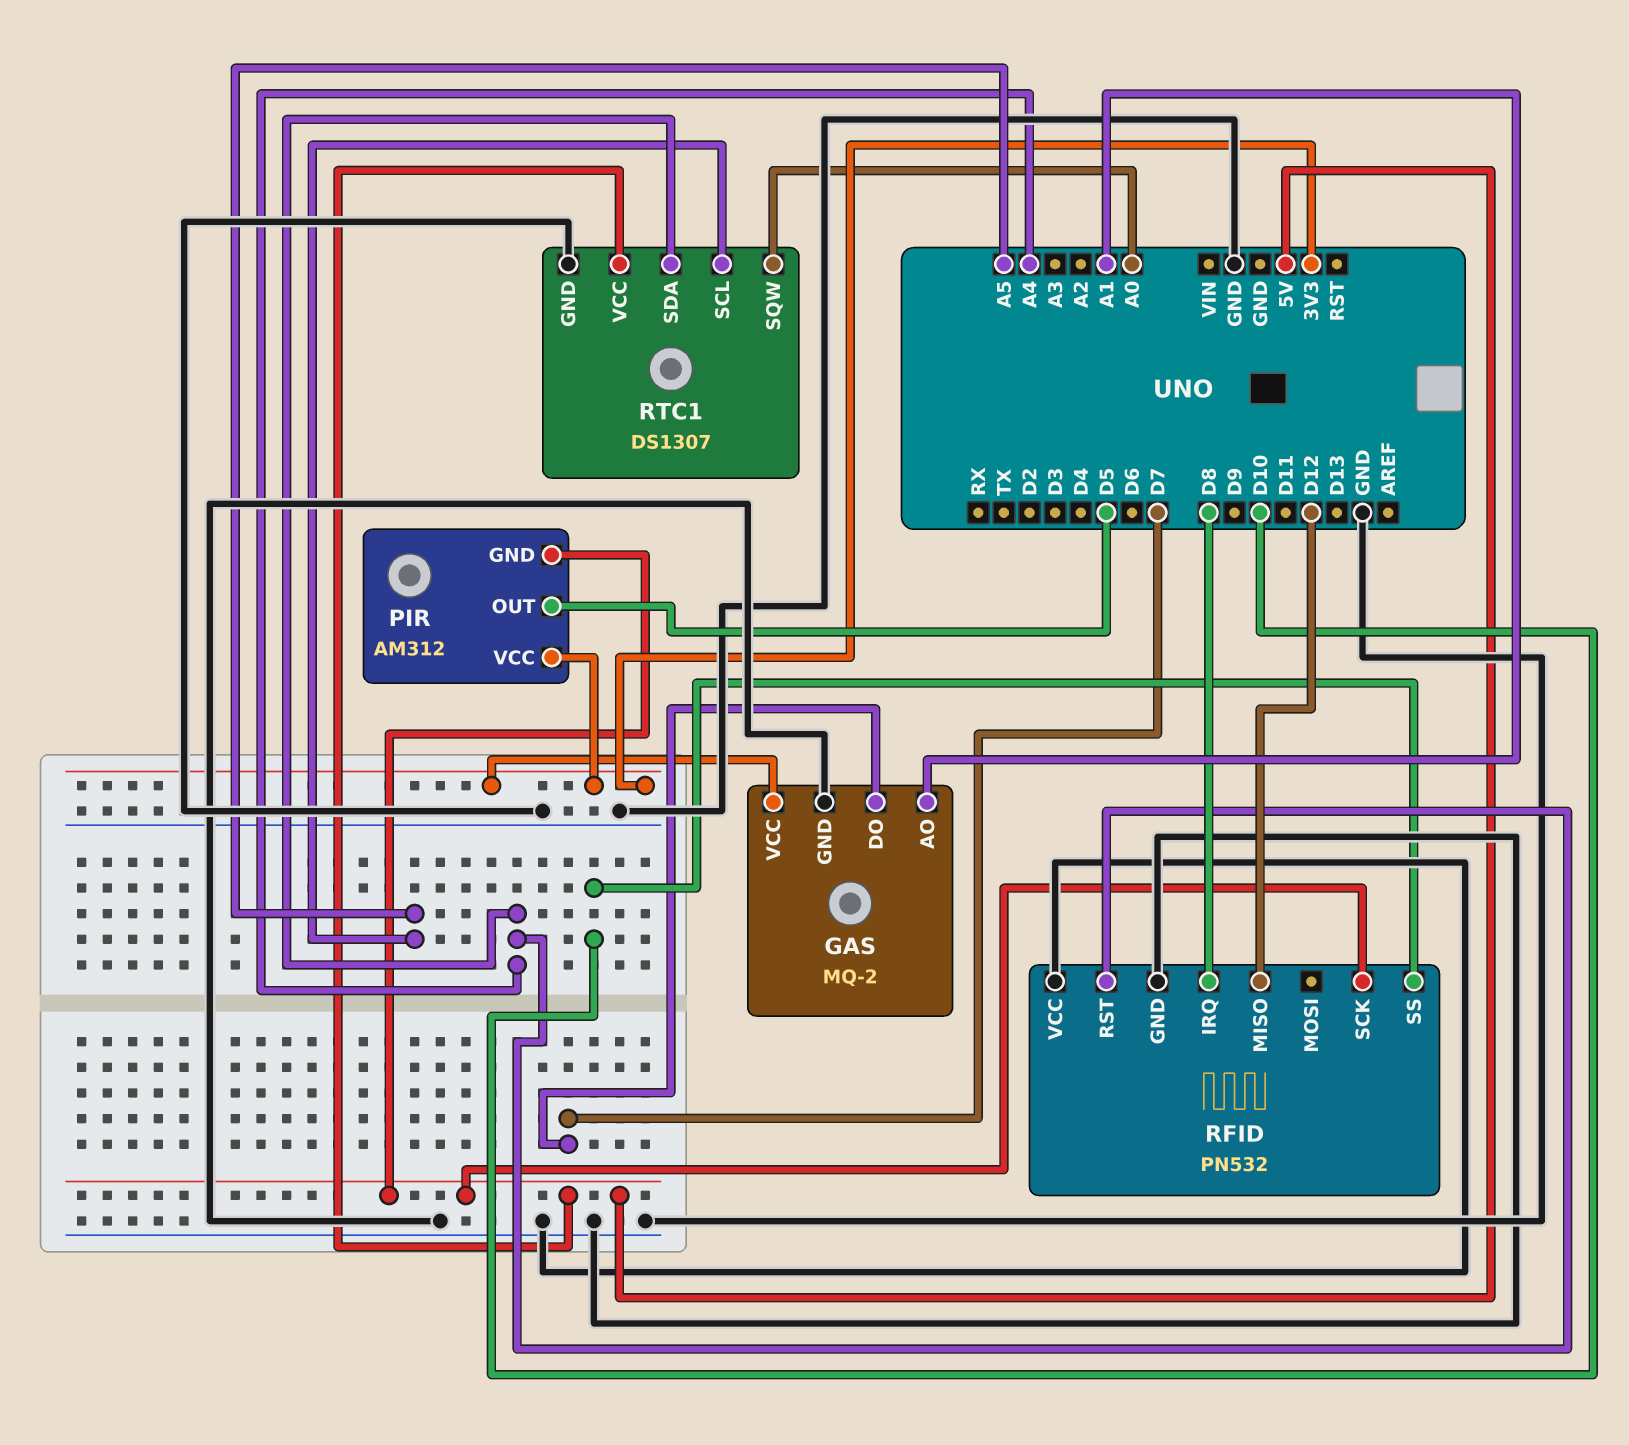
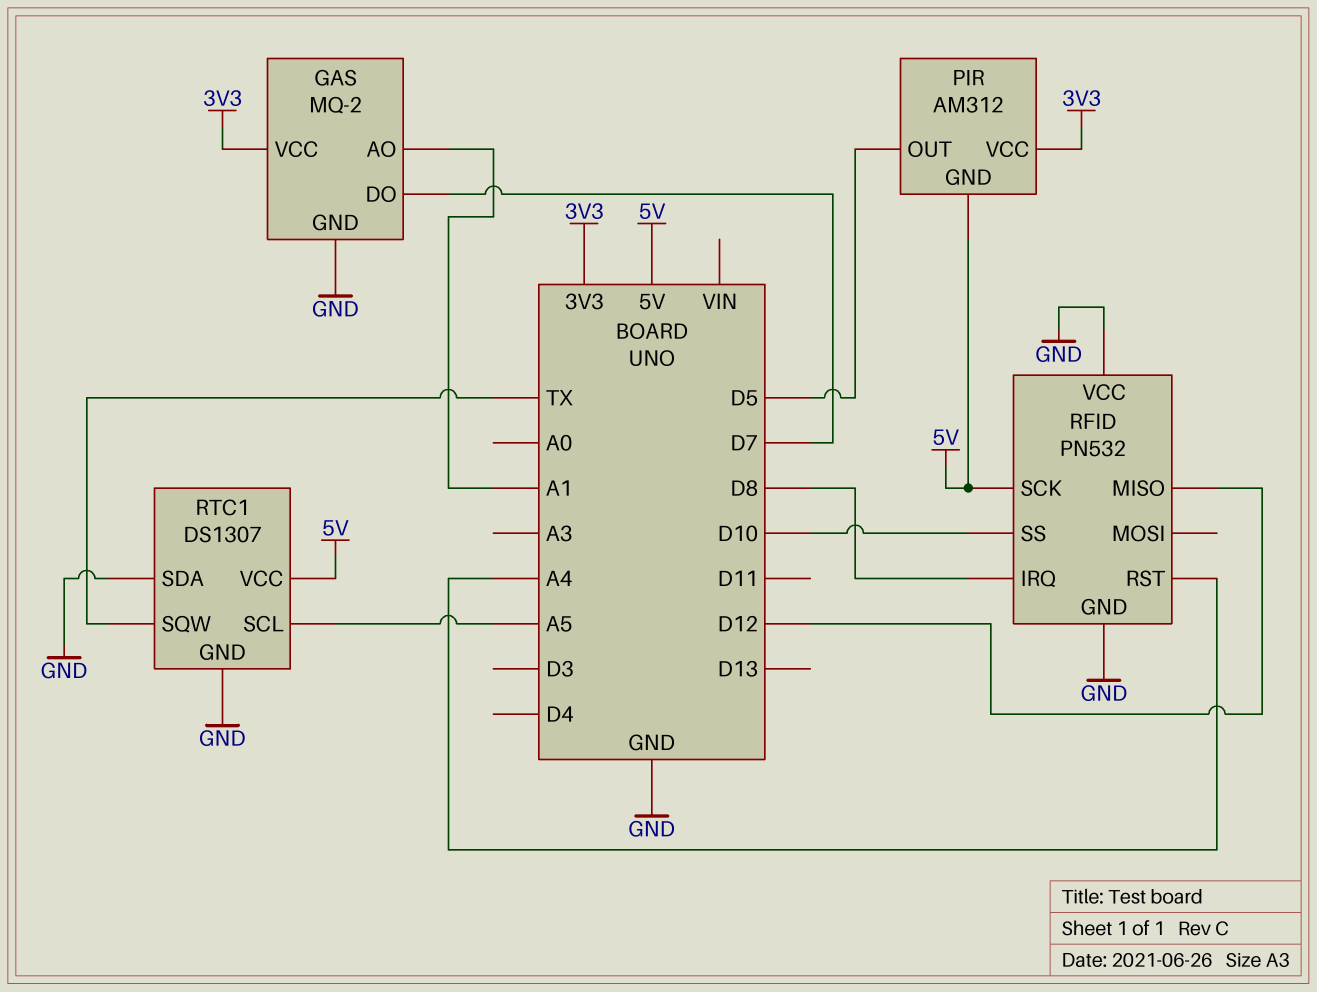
RTC1 pin SDA: A4 -> GND
RTC1 pin SQW: A0 -> TX

